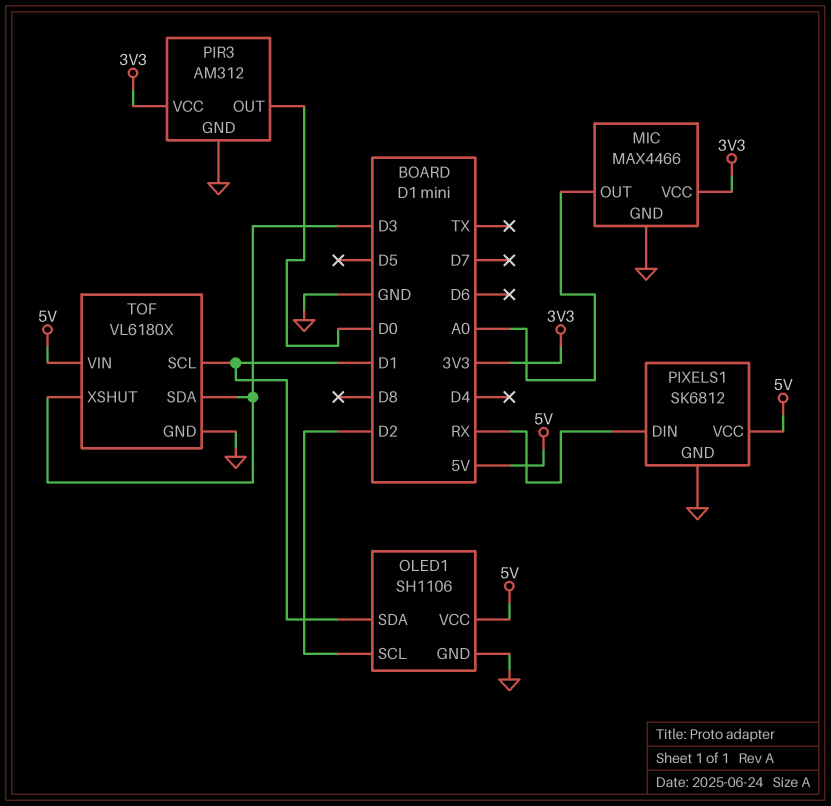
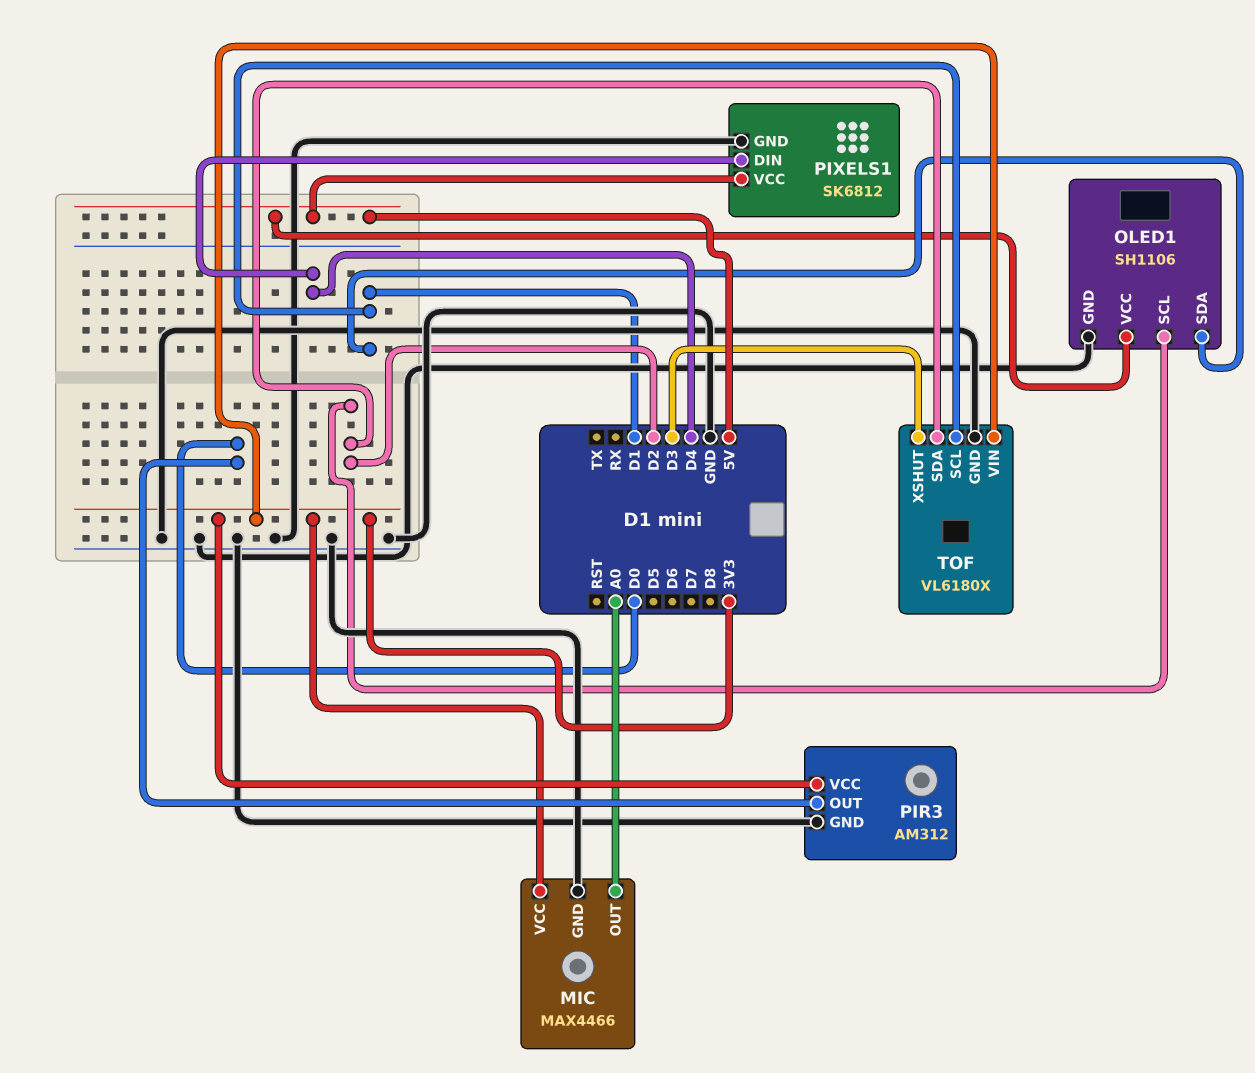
PIXELS1 pin DIN: RX -> D4
TOF pin SDA: D3 -> D2
TOF pin VIN: 5V -> 3V3

